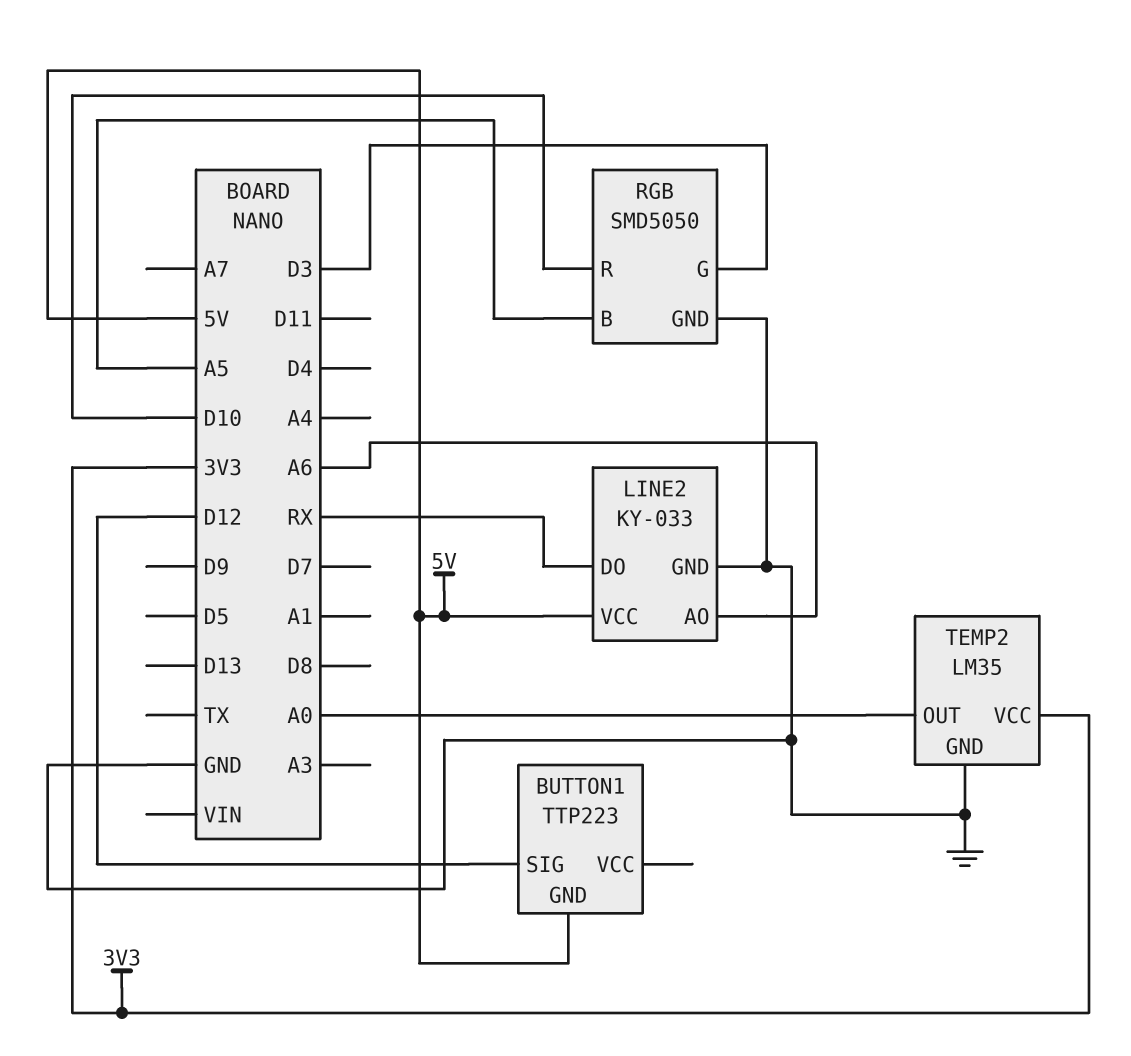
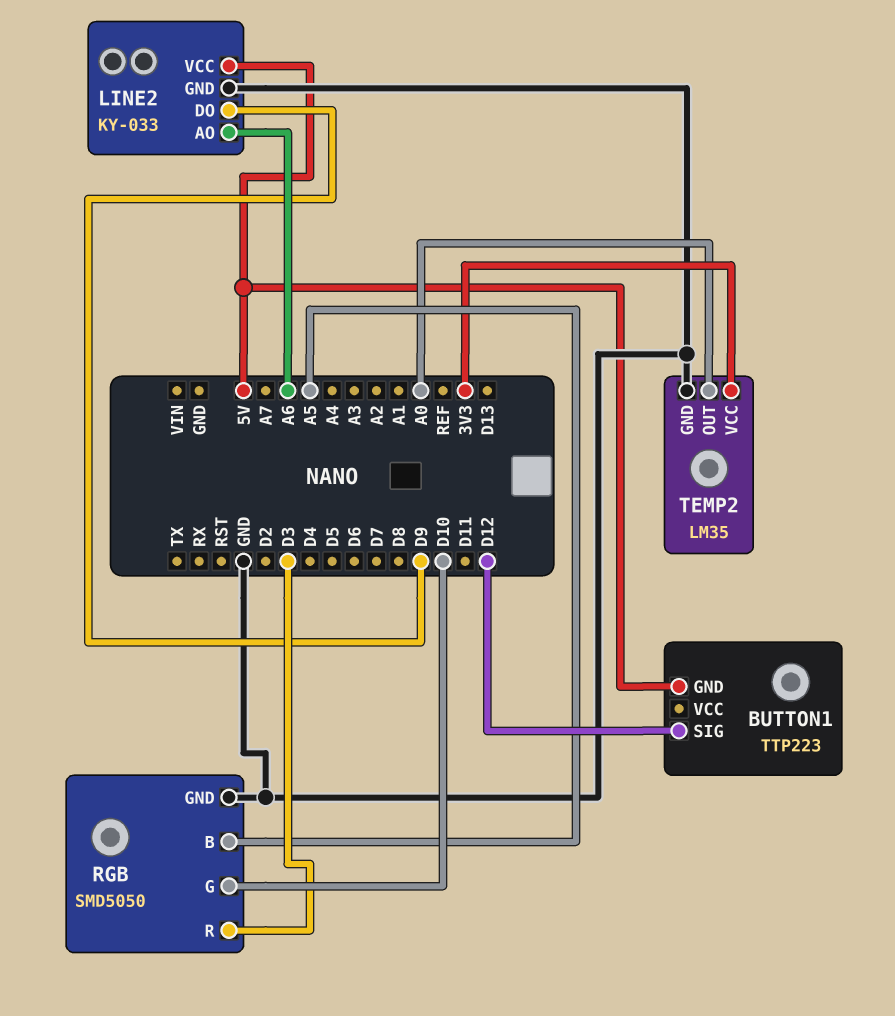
LINE2 pin DO: RX -> D9
RGB pin G: D3 -> D10
RGB pin R: D10 -> D3

